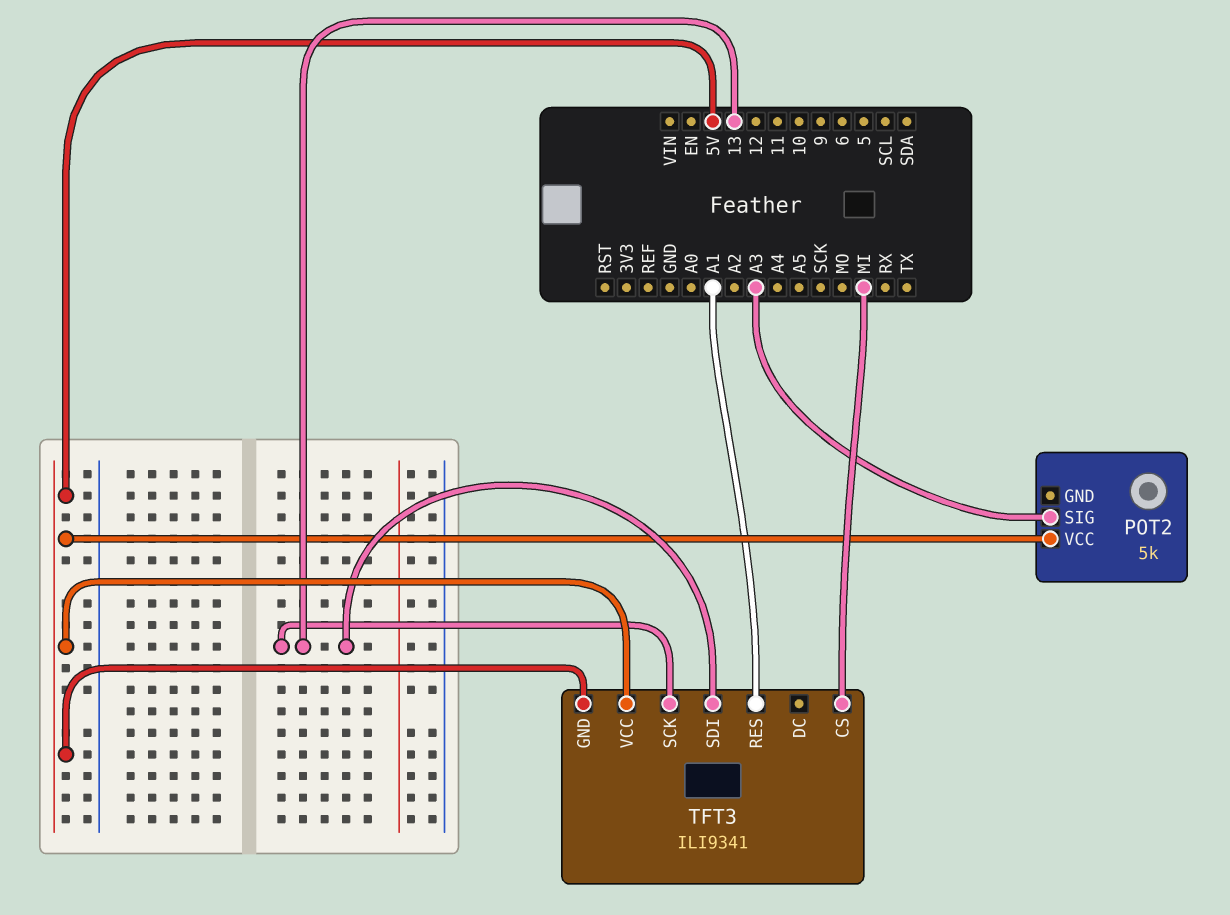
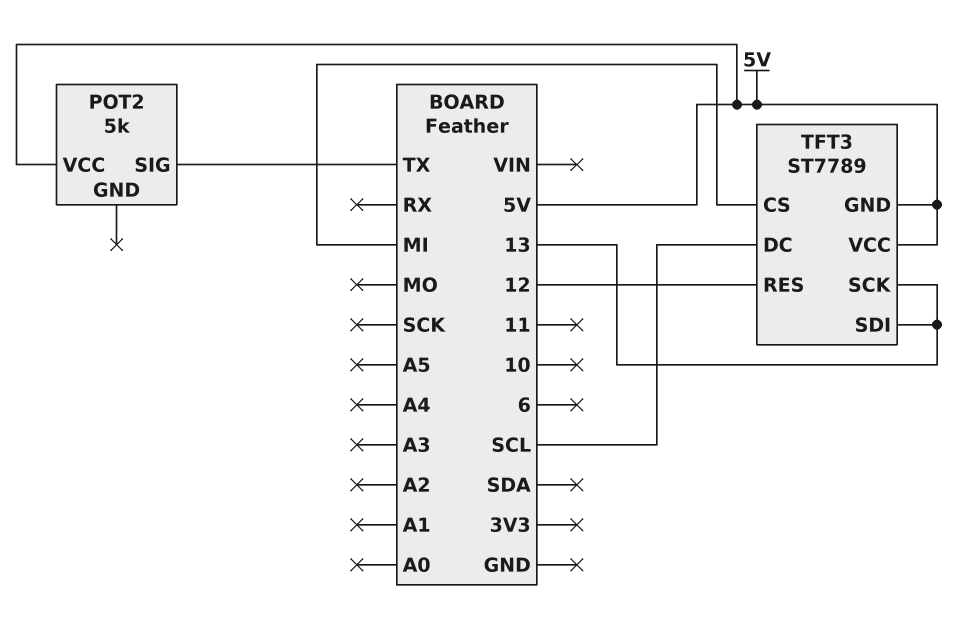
POT2 pin SIG: A3 -> TX
TFT3: ILI9341 -> ST7789
TFT3 pin DC: none -> SCL
TFT3 pin RES: A1 -> 12

